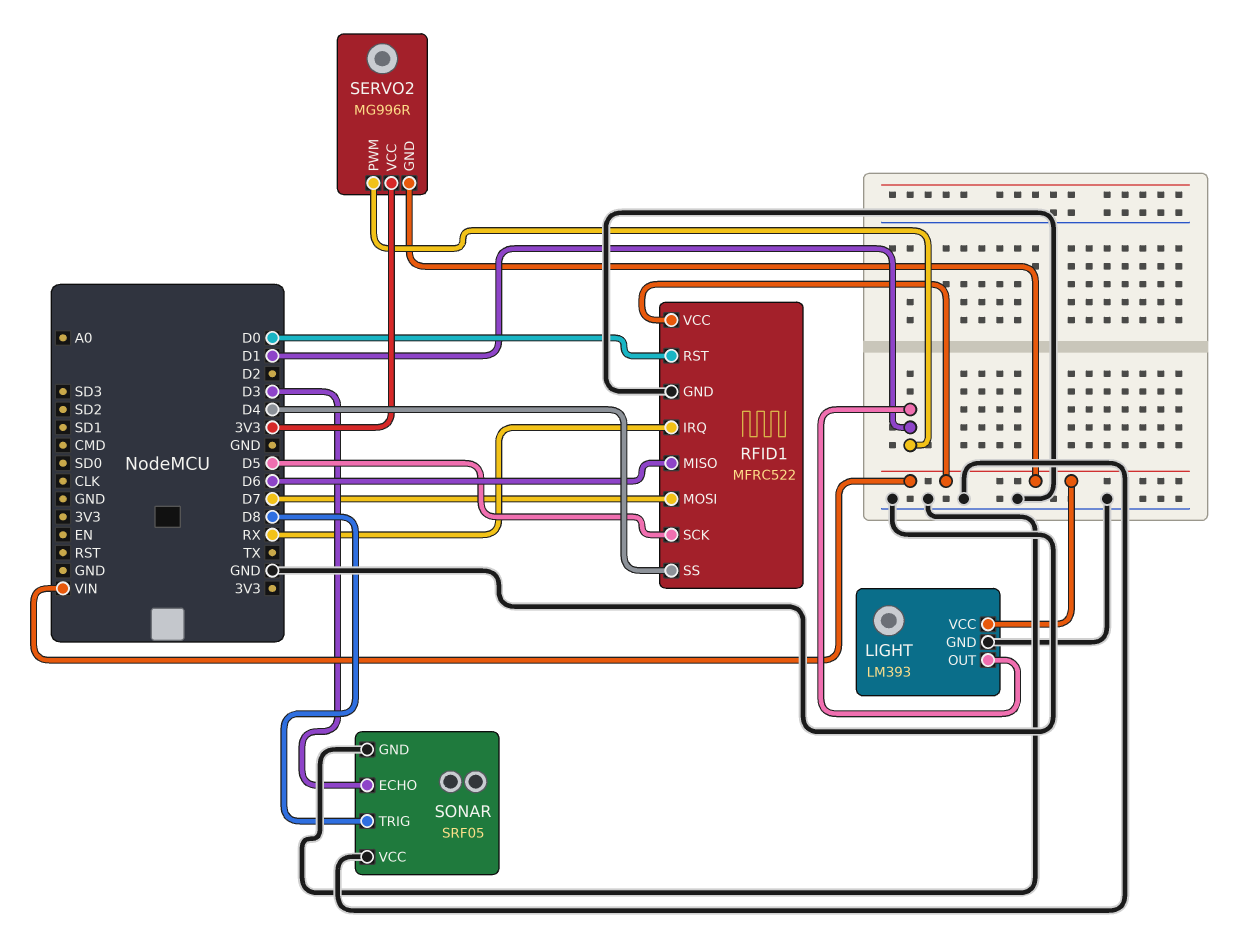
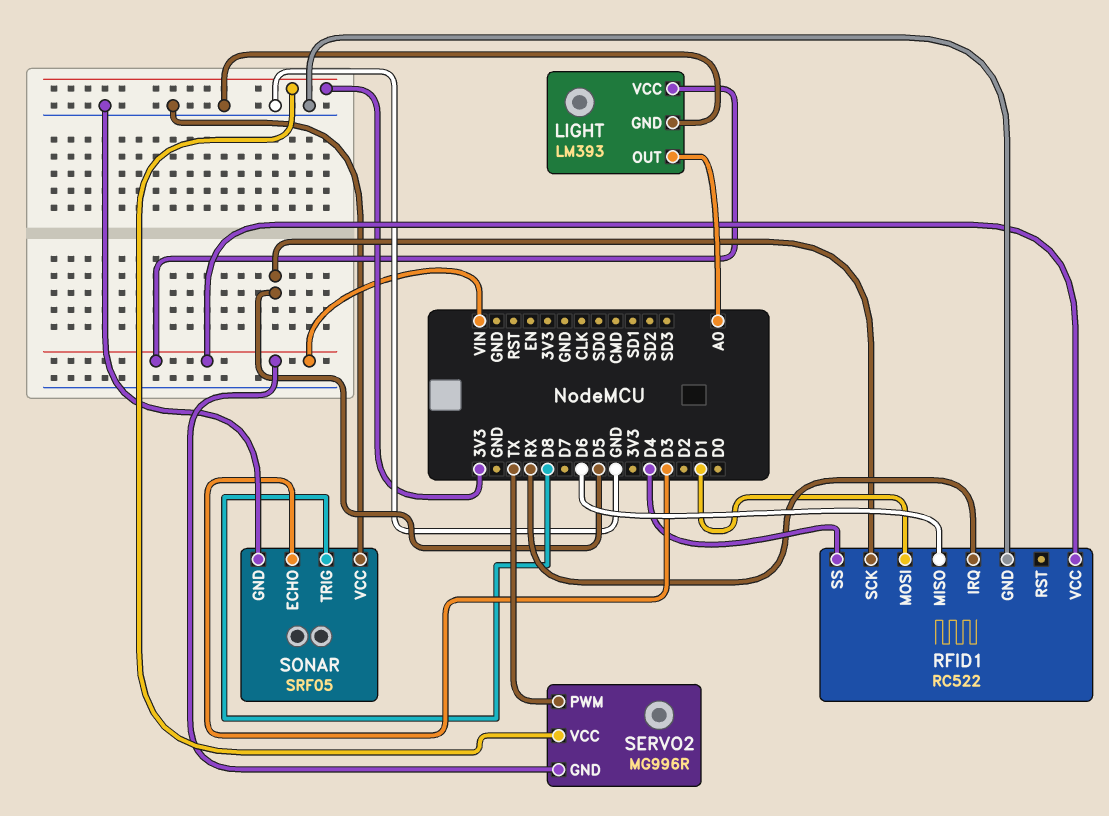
LIGHT pin OUT: D1 -> A0
RFID1: MFRC522 -> RC522
RFID1 pin MOSI: D7 -> D1
RFID1 pin RST: D0 -> none
SERVO2 pin PWM: D1 -> TX

